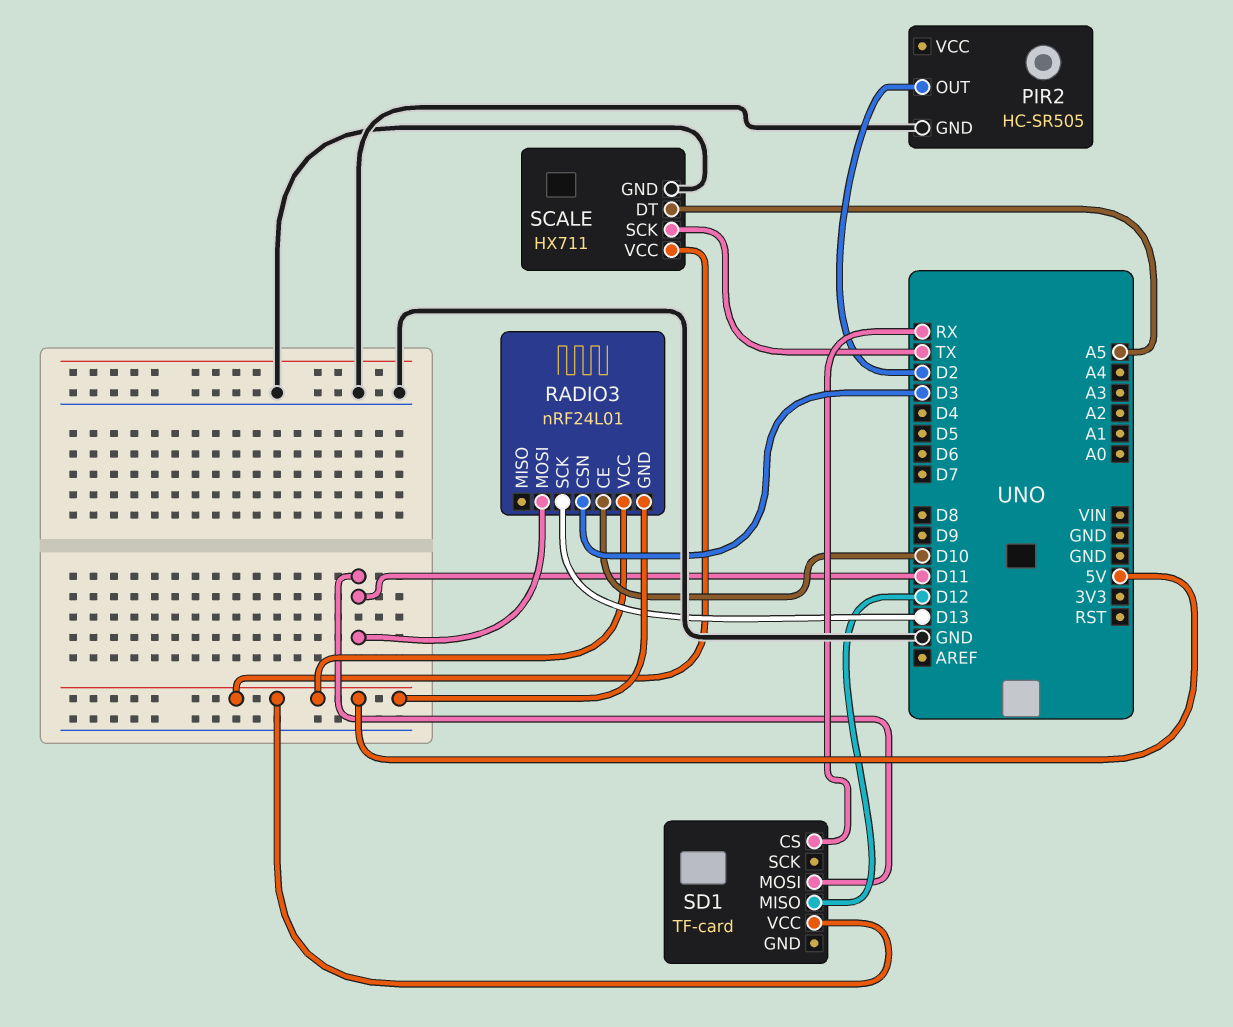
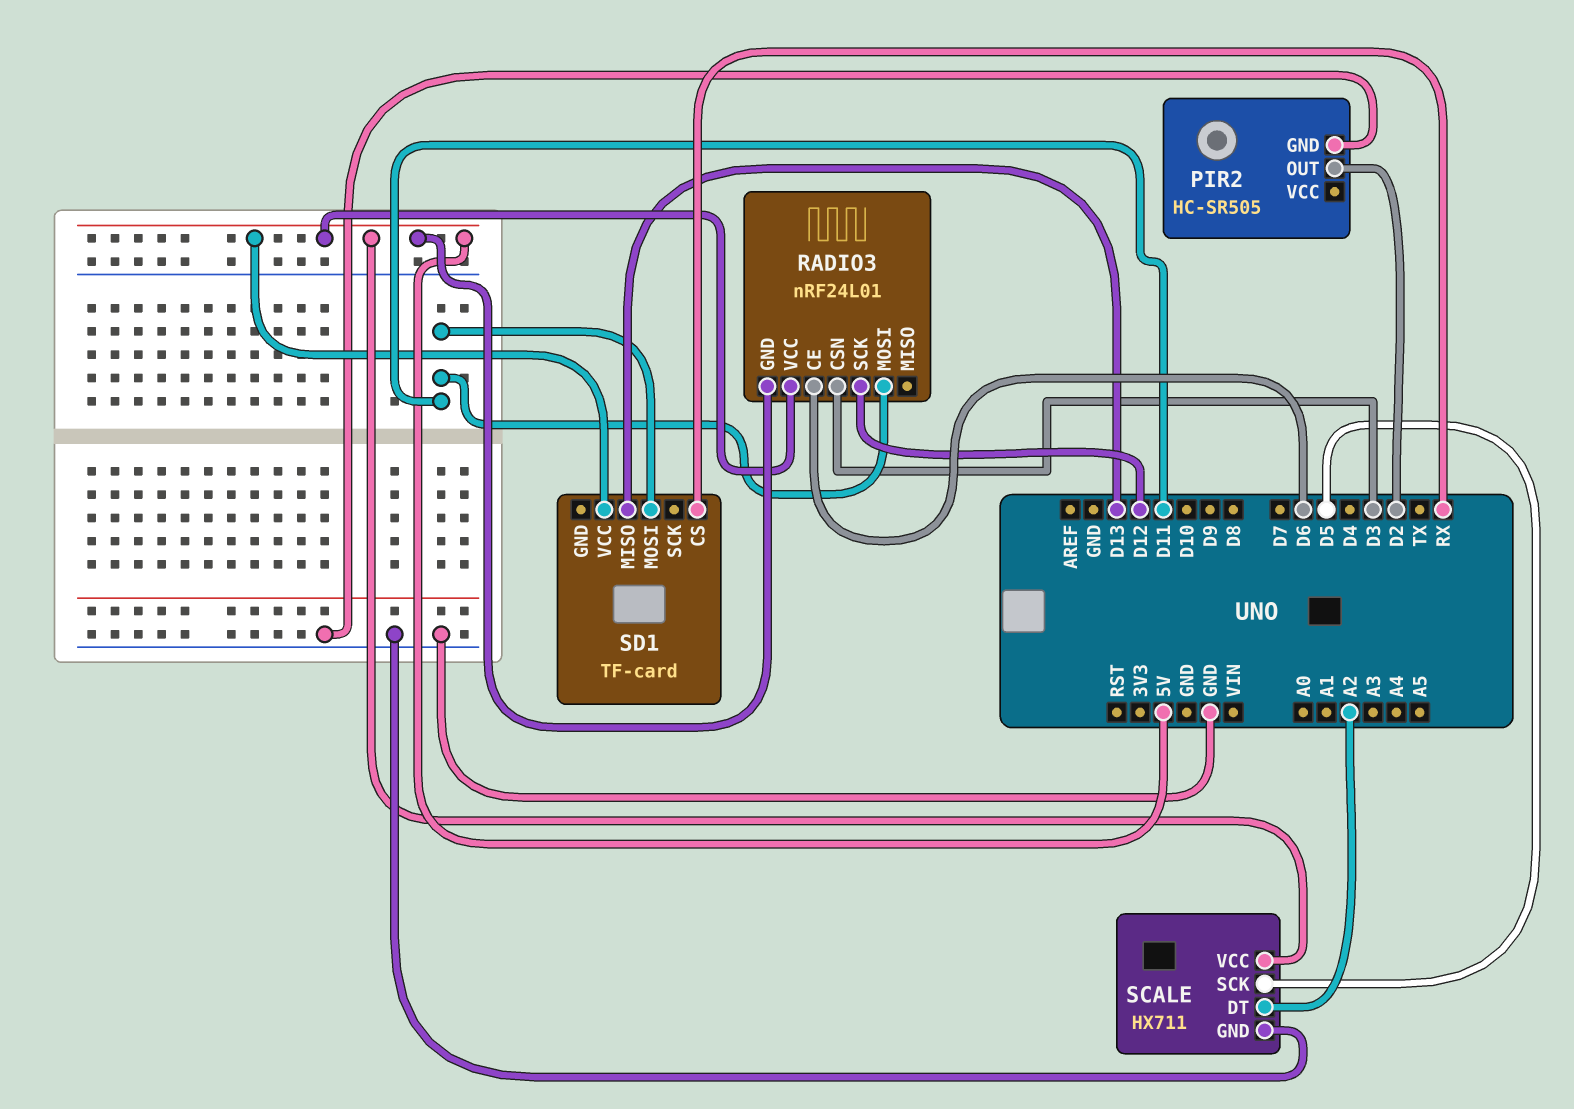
RADIO3 pin CE: D10 -> D6
RADIO3 pin SCK: D13 -> D12
SCALE pin DT: A5 -> A2
SCALE pin SCK: TX -> D5
SD1 pin MISO: D12 -> D13

